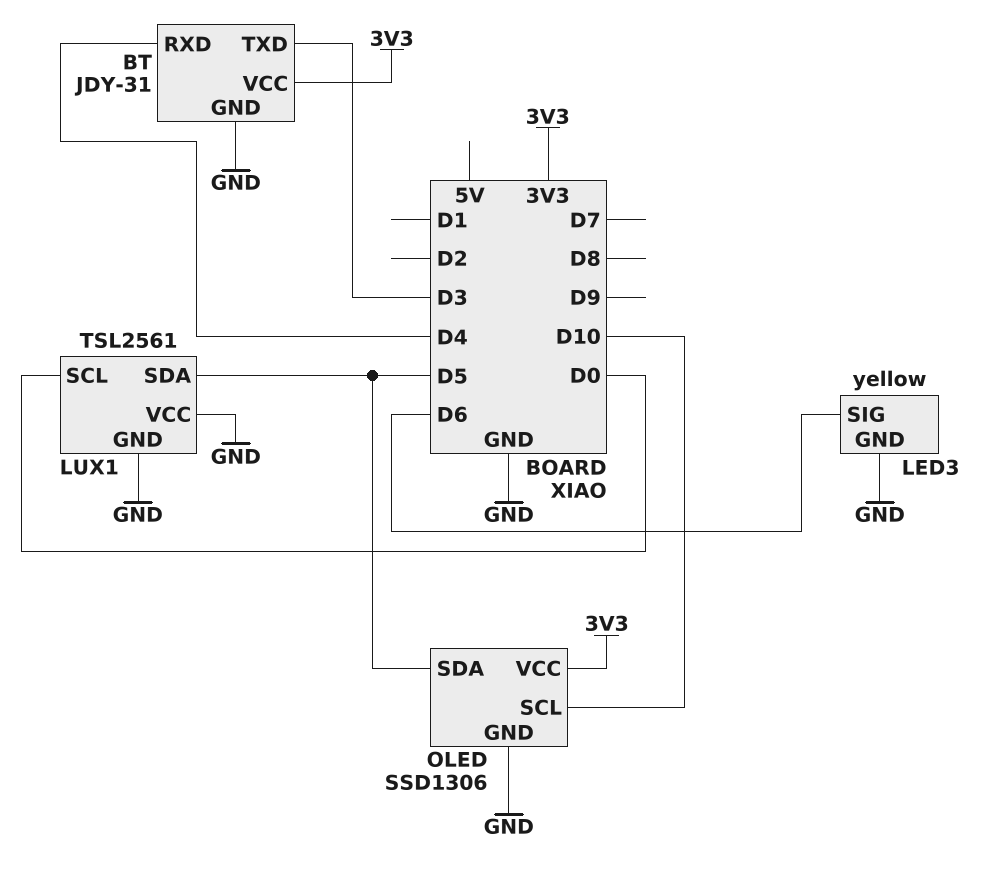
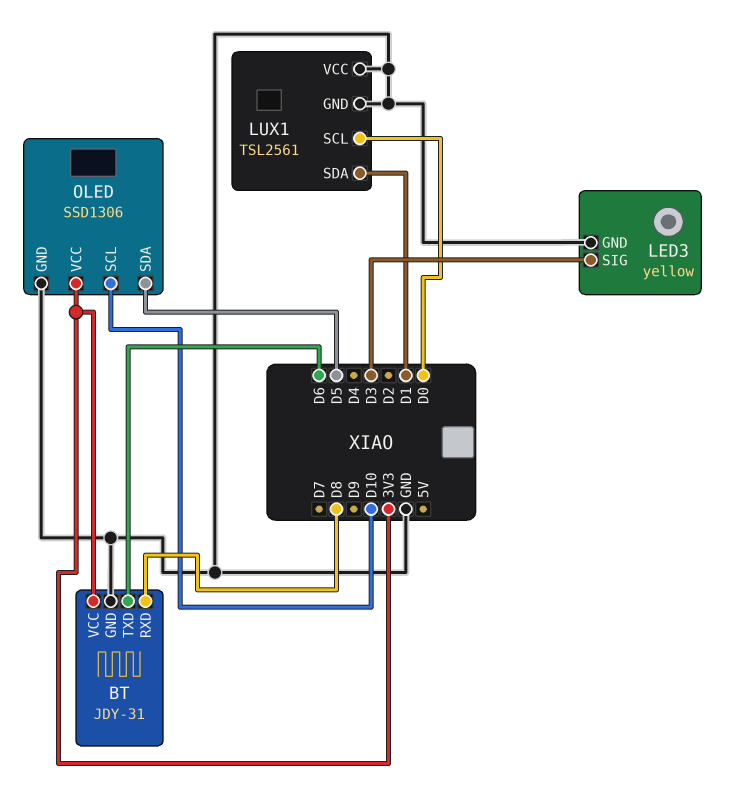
BT pin RXD: D4 -> D8
BT pin TXD: D3 -> D6
LED3 pin SIG: D6 -> D3
LUX1 pin SDA: D5 -> D1

